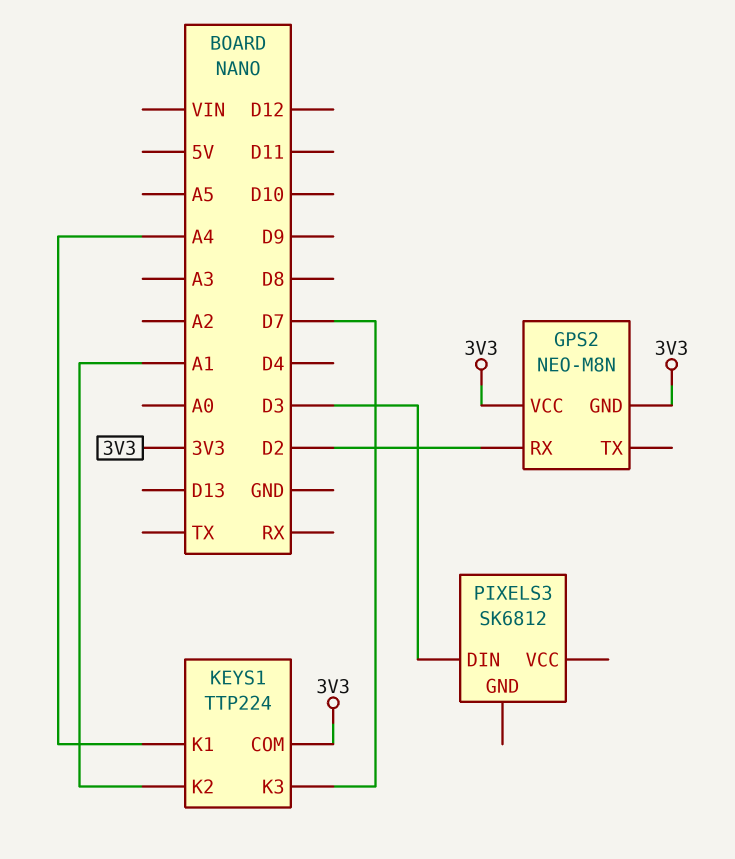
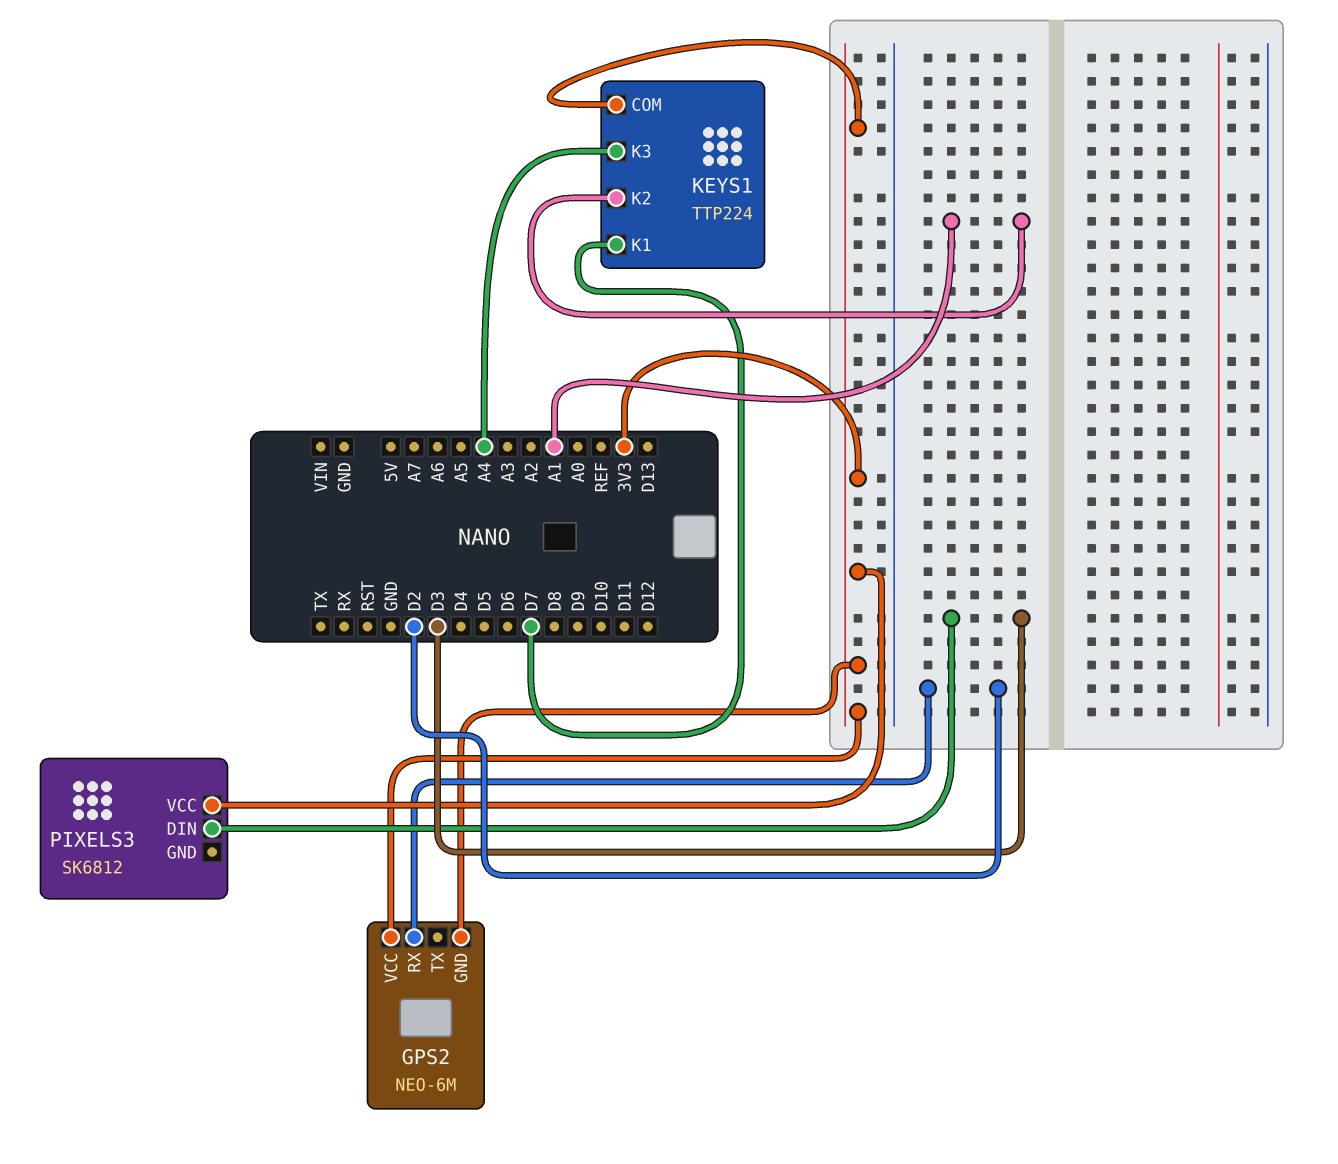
GPS2: NEO-M8N -> NEO-6M
KEYS1 pin K1: A4 -> D7
KEYS1 pin K3: D7 -> A4
PIXELS3 pin VCC: none -> 3V3

